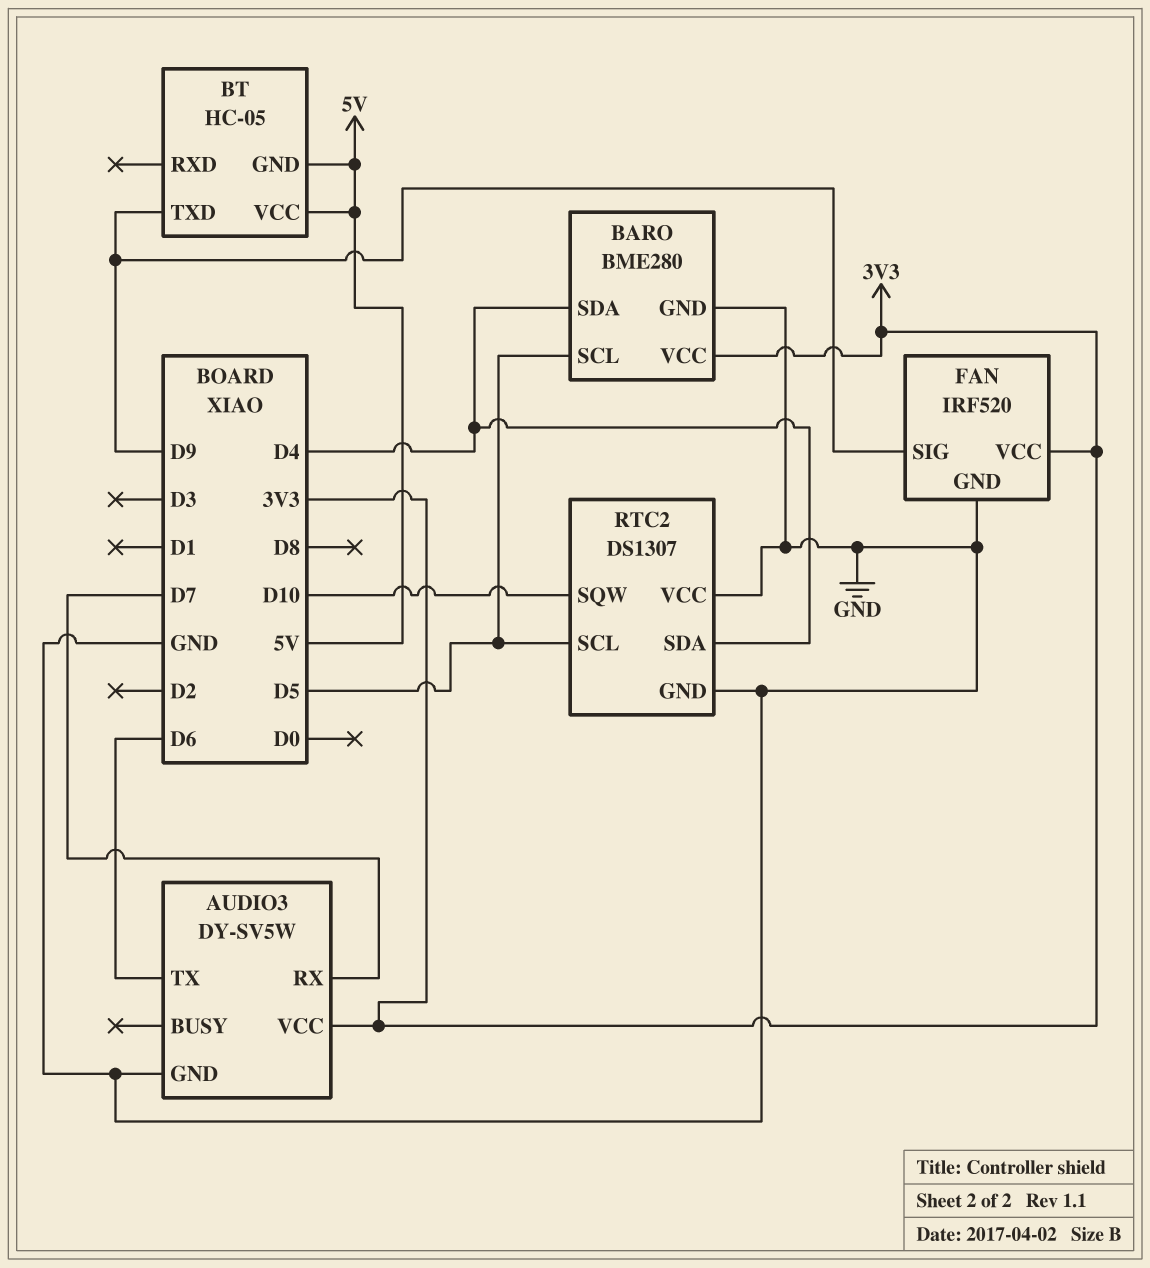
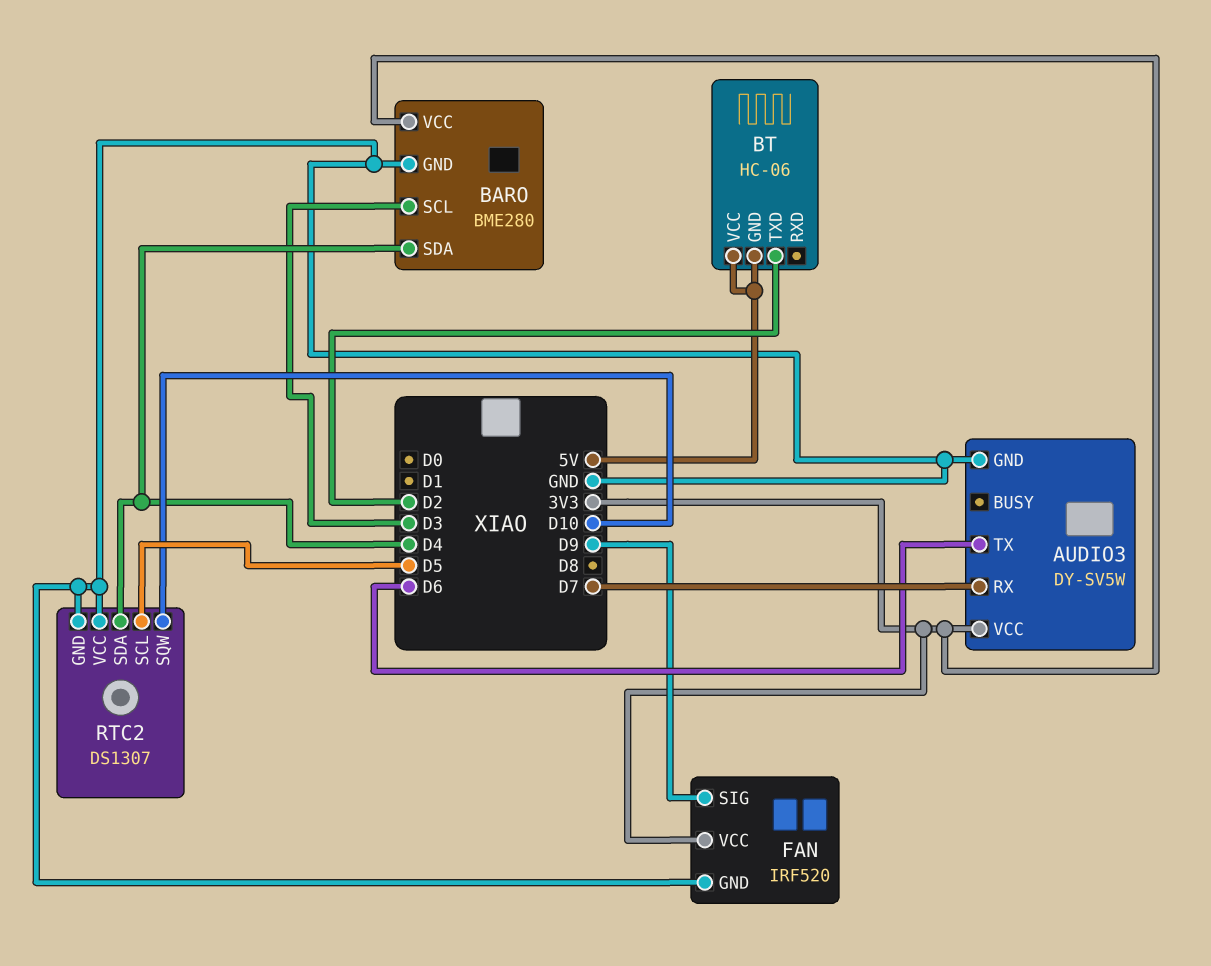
BARO pin SCL: D5 -> D3
BT: HC-05 -> HC-06
BT pin TXD: D9 -> D2

